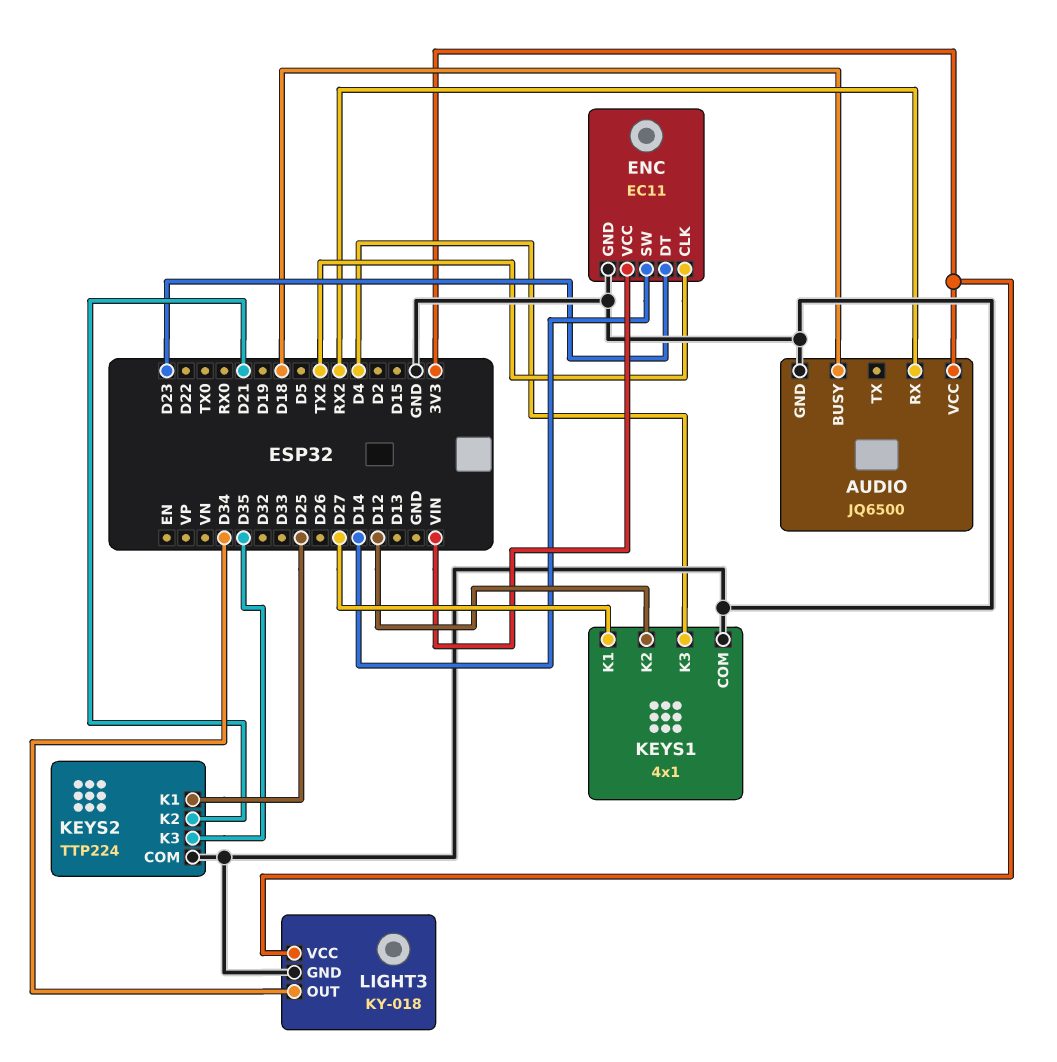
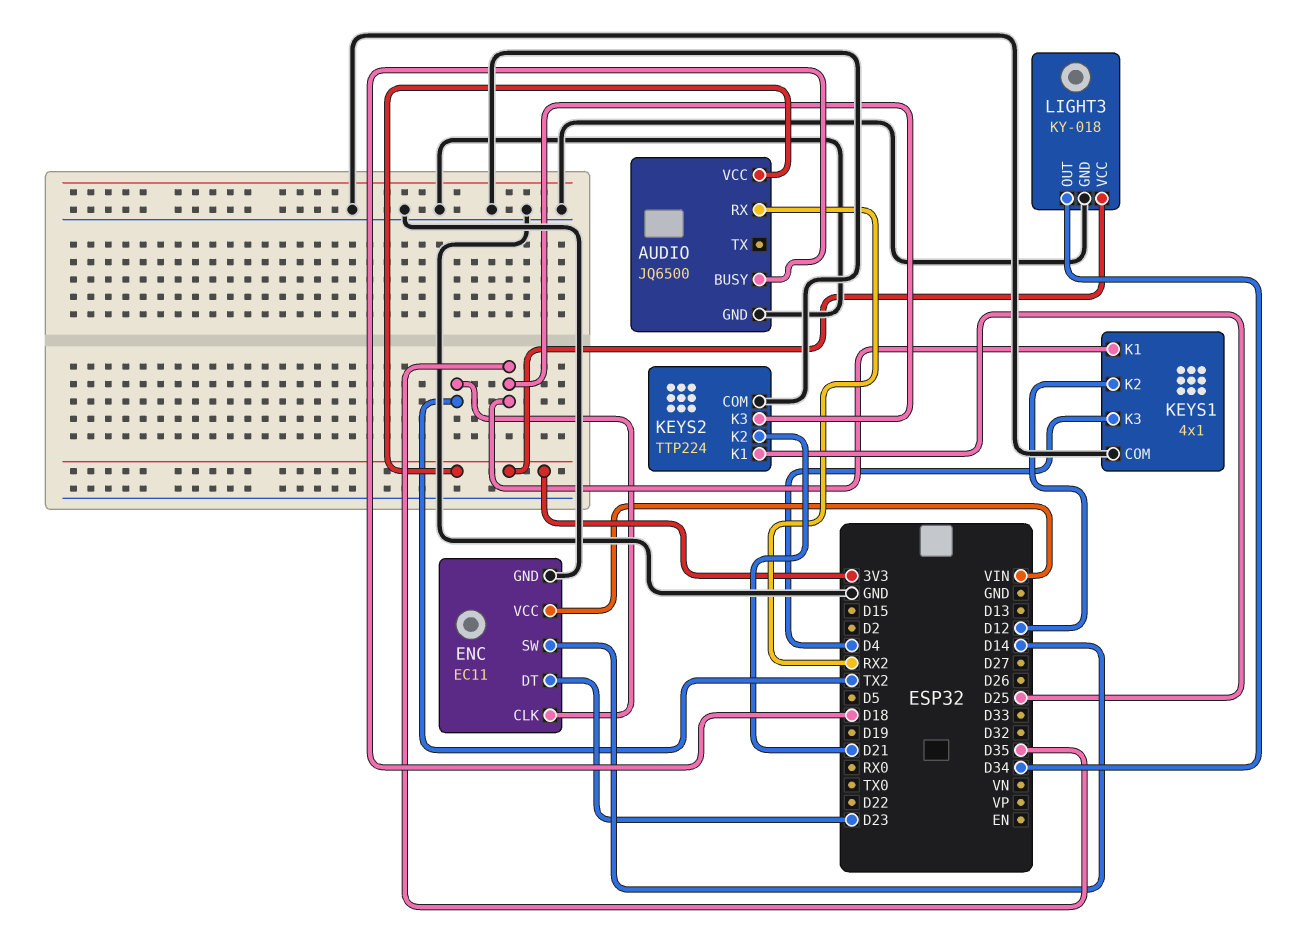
KEYS1 pin K1: D27 -> D35

